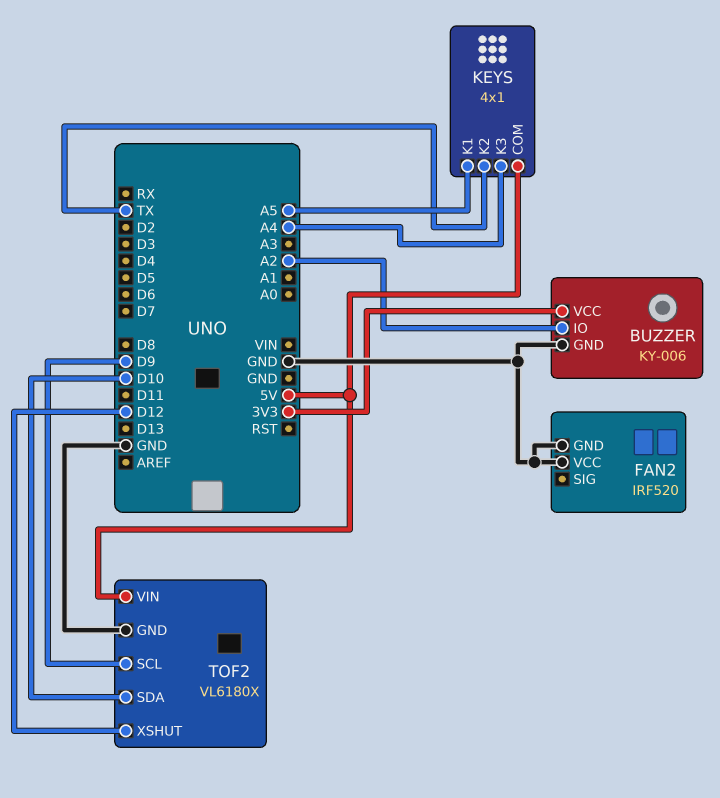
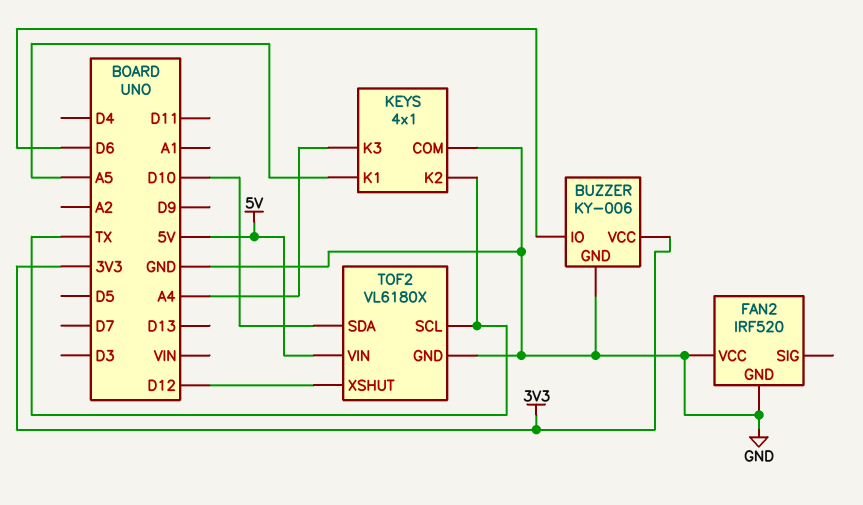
BUZZER pin IO: A2 -> D6
KEYS pin COM: 5V -> GND
TOF2 pin SCL: D9 -> TX

